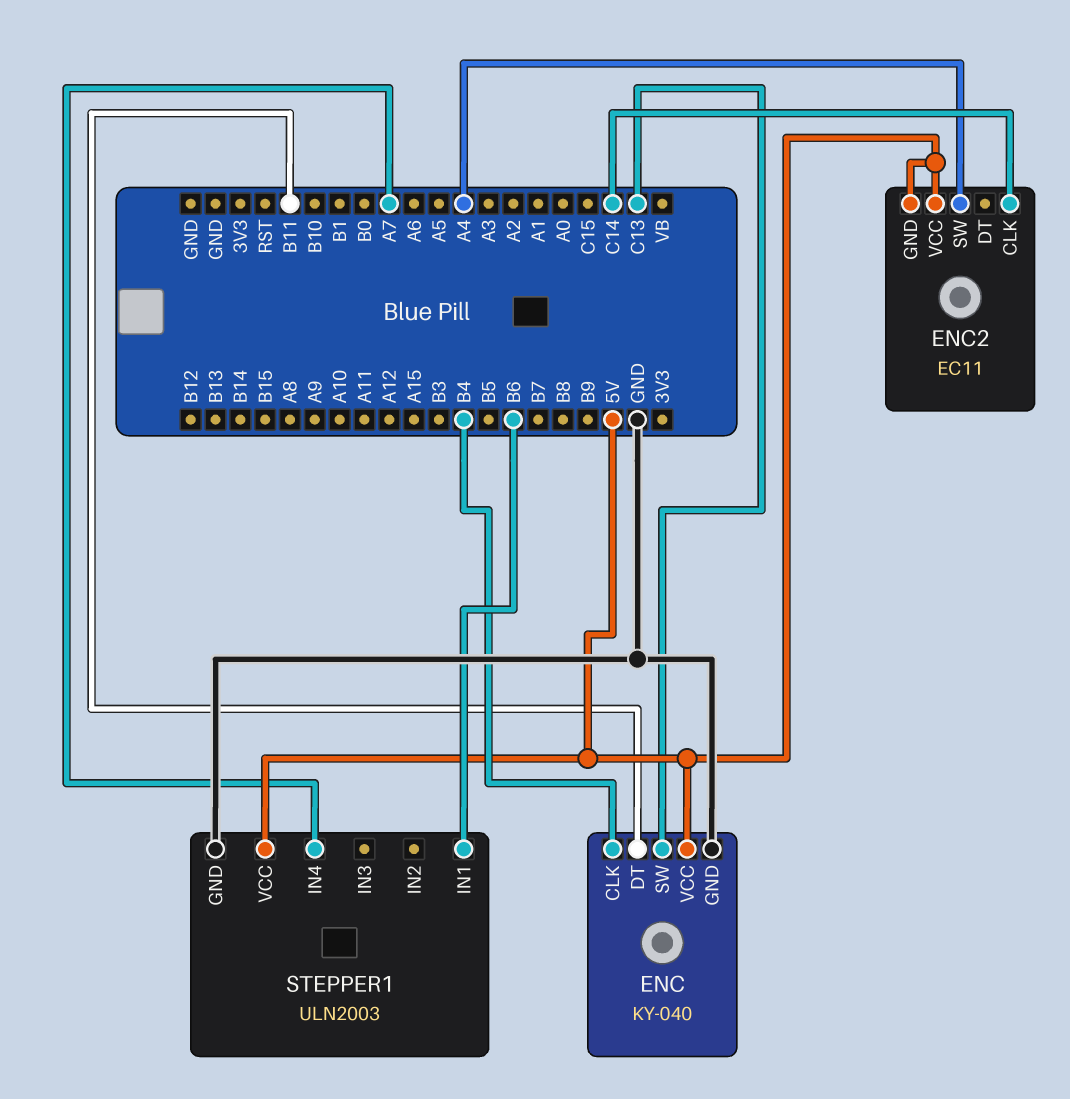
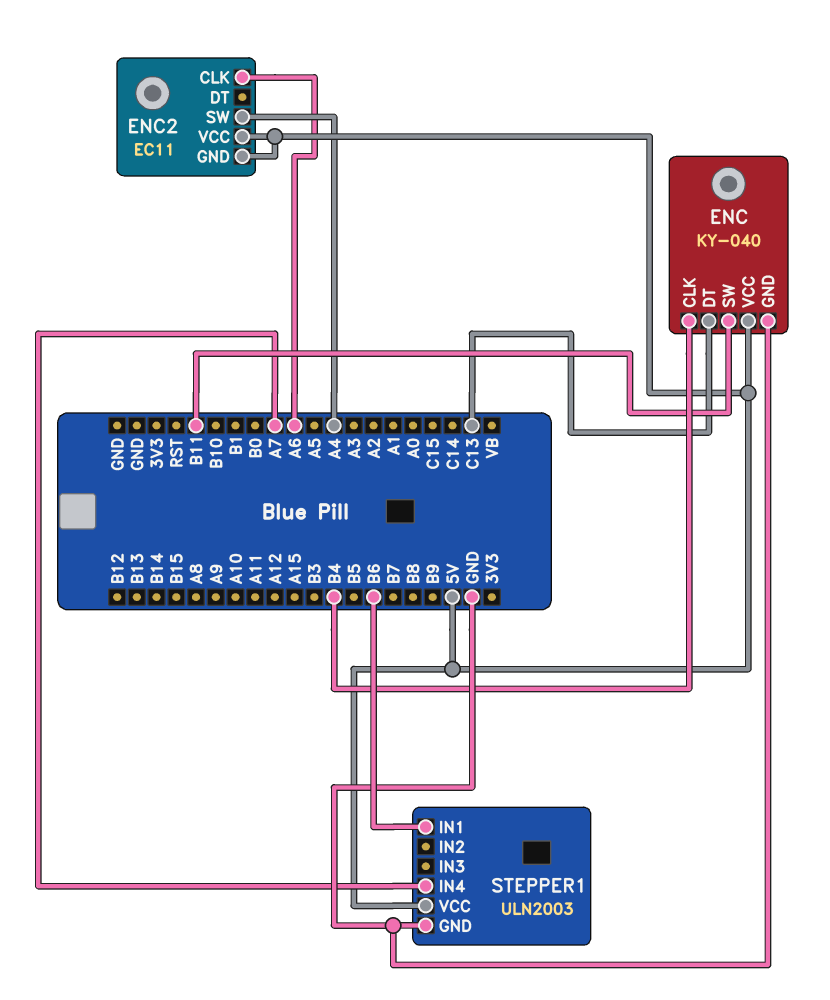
ENC pin DT: B11 -> C13
ENC pin SW: C13 -> B11
ENC2 pin CLK: C14 -> A6

